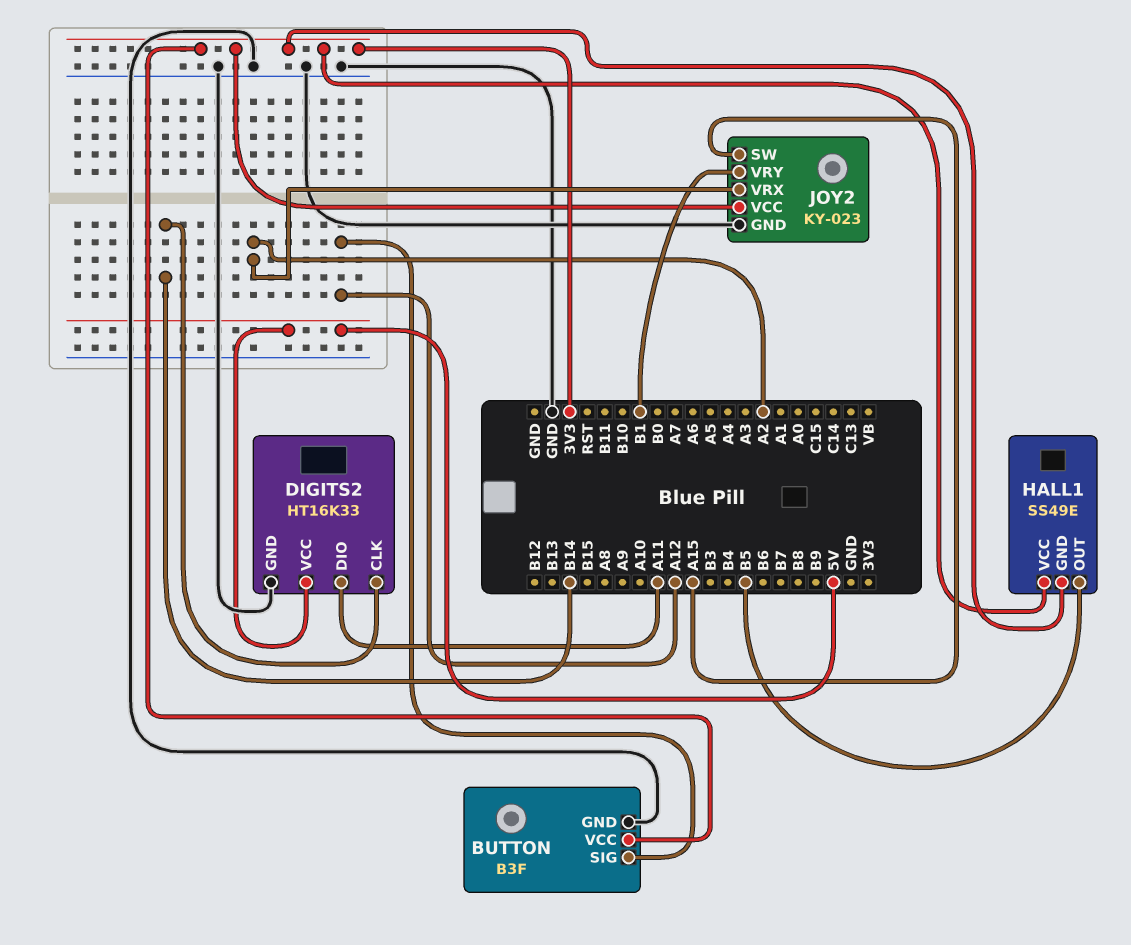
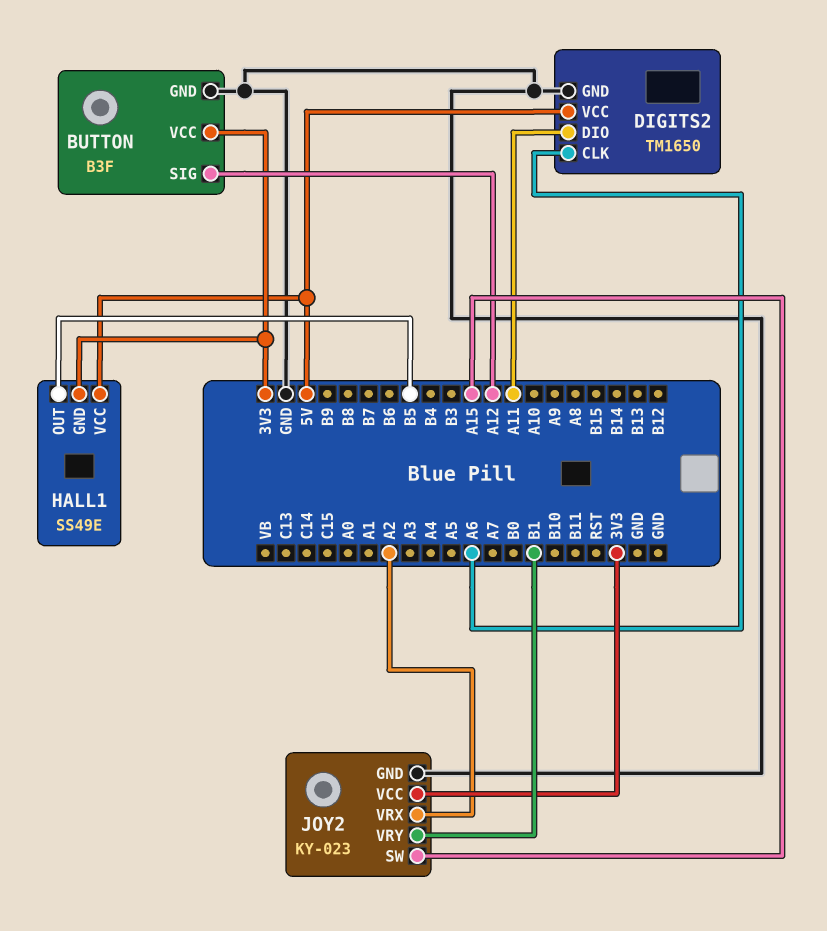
DIGITS2: HT16K33 -> TM1650
DIGITS2 pin CLK: B14 -> A6
HALL1 pin VCC: 3V3 -> 5V

